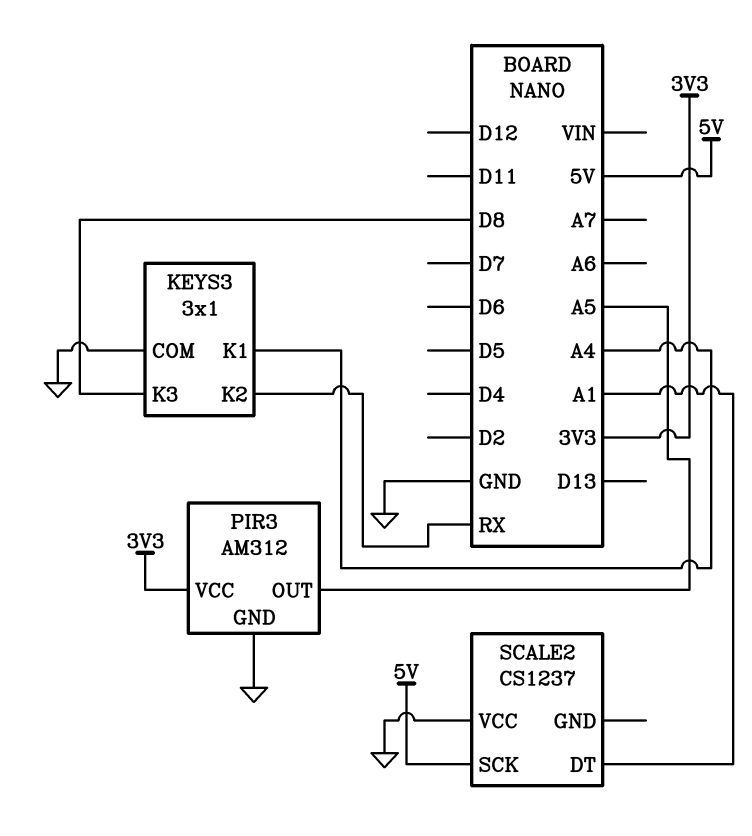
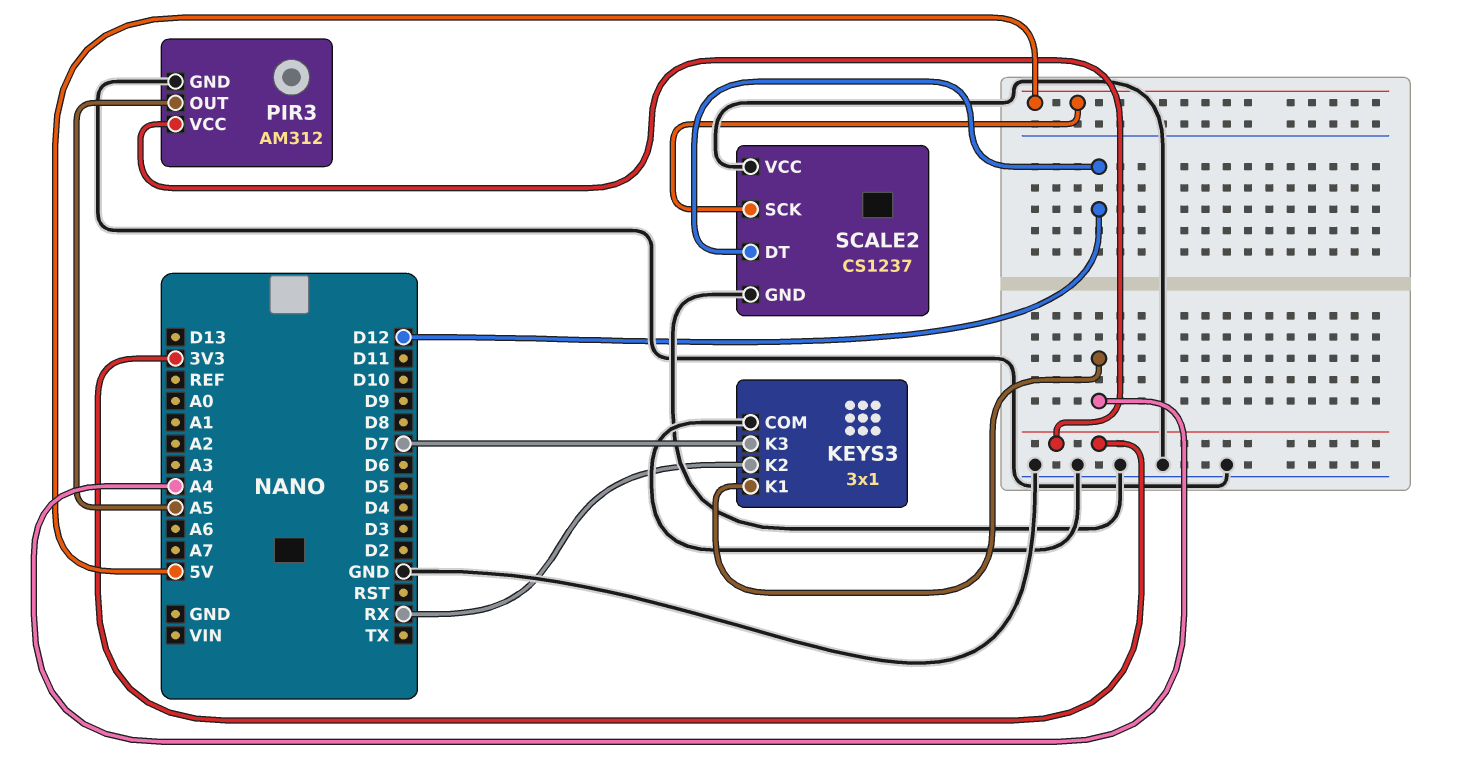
KEYS3 pin K3: D8 -> D7
SCALE2 pin DT: A1 -> D12
SCALE2 pin GND: none -> GND

